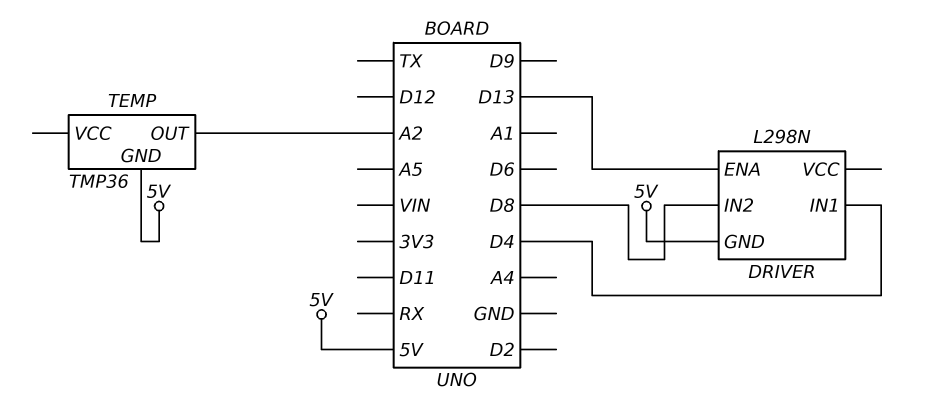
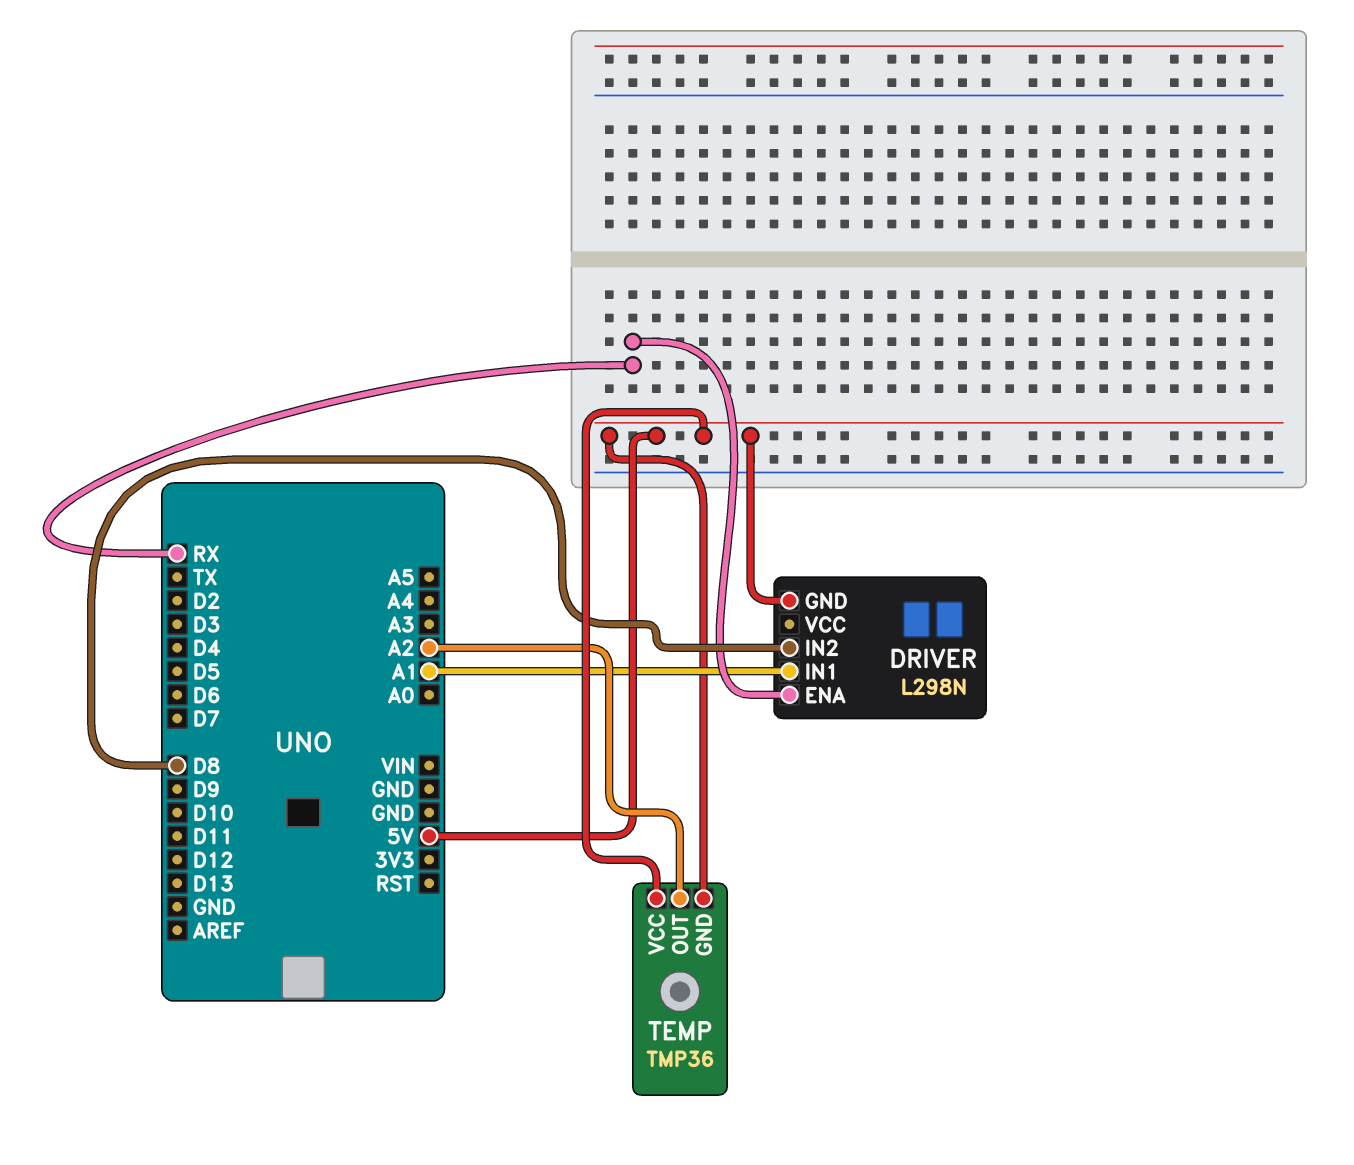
DRIVER pin ENA: D13 -> RX
DRIVER pin IN1: D4 -> A1
TEMP pin VCC: none -> 5V

